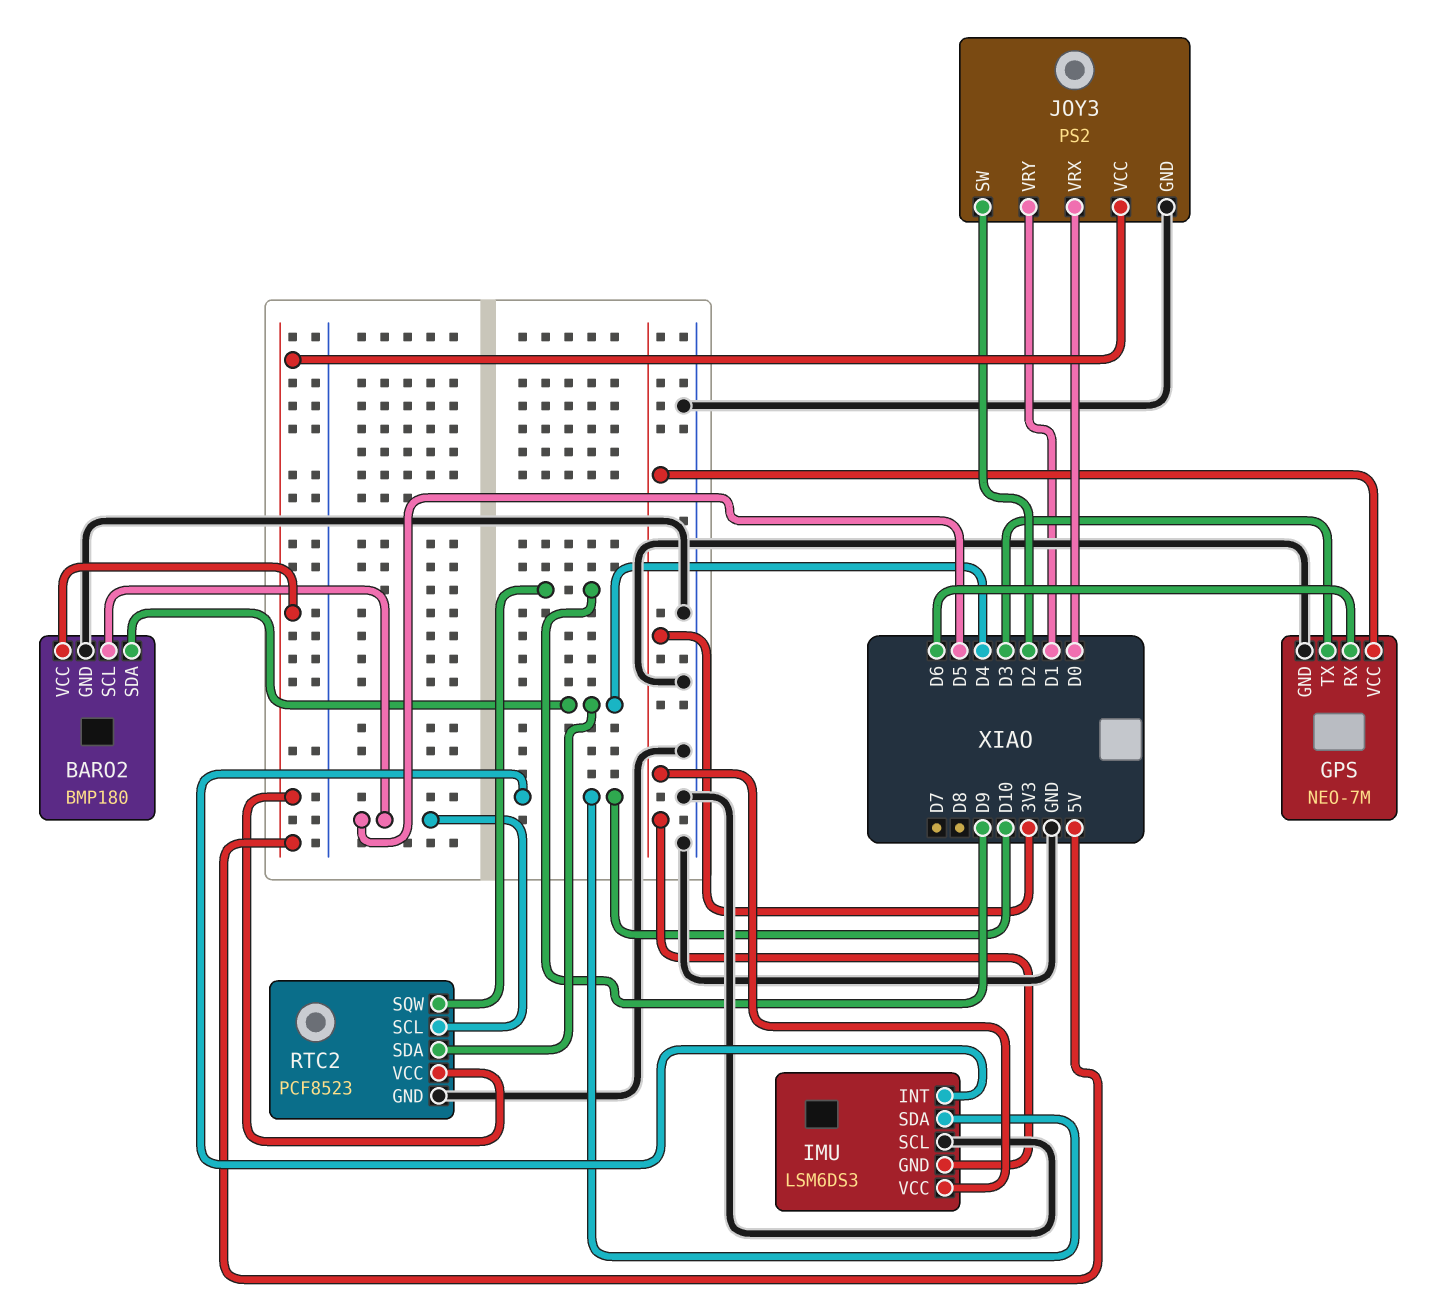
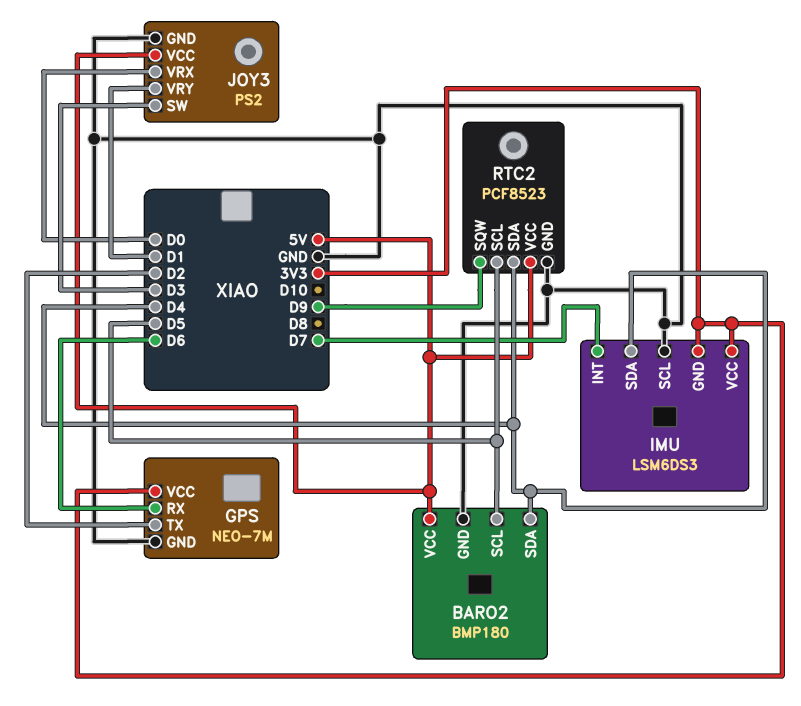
GPS pin TX: D3 -> D2
IMU pin INT: D10 -> D7
IMU pin SDA: D10 -> D4
JOY3 pin SW: D2 -> D3

